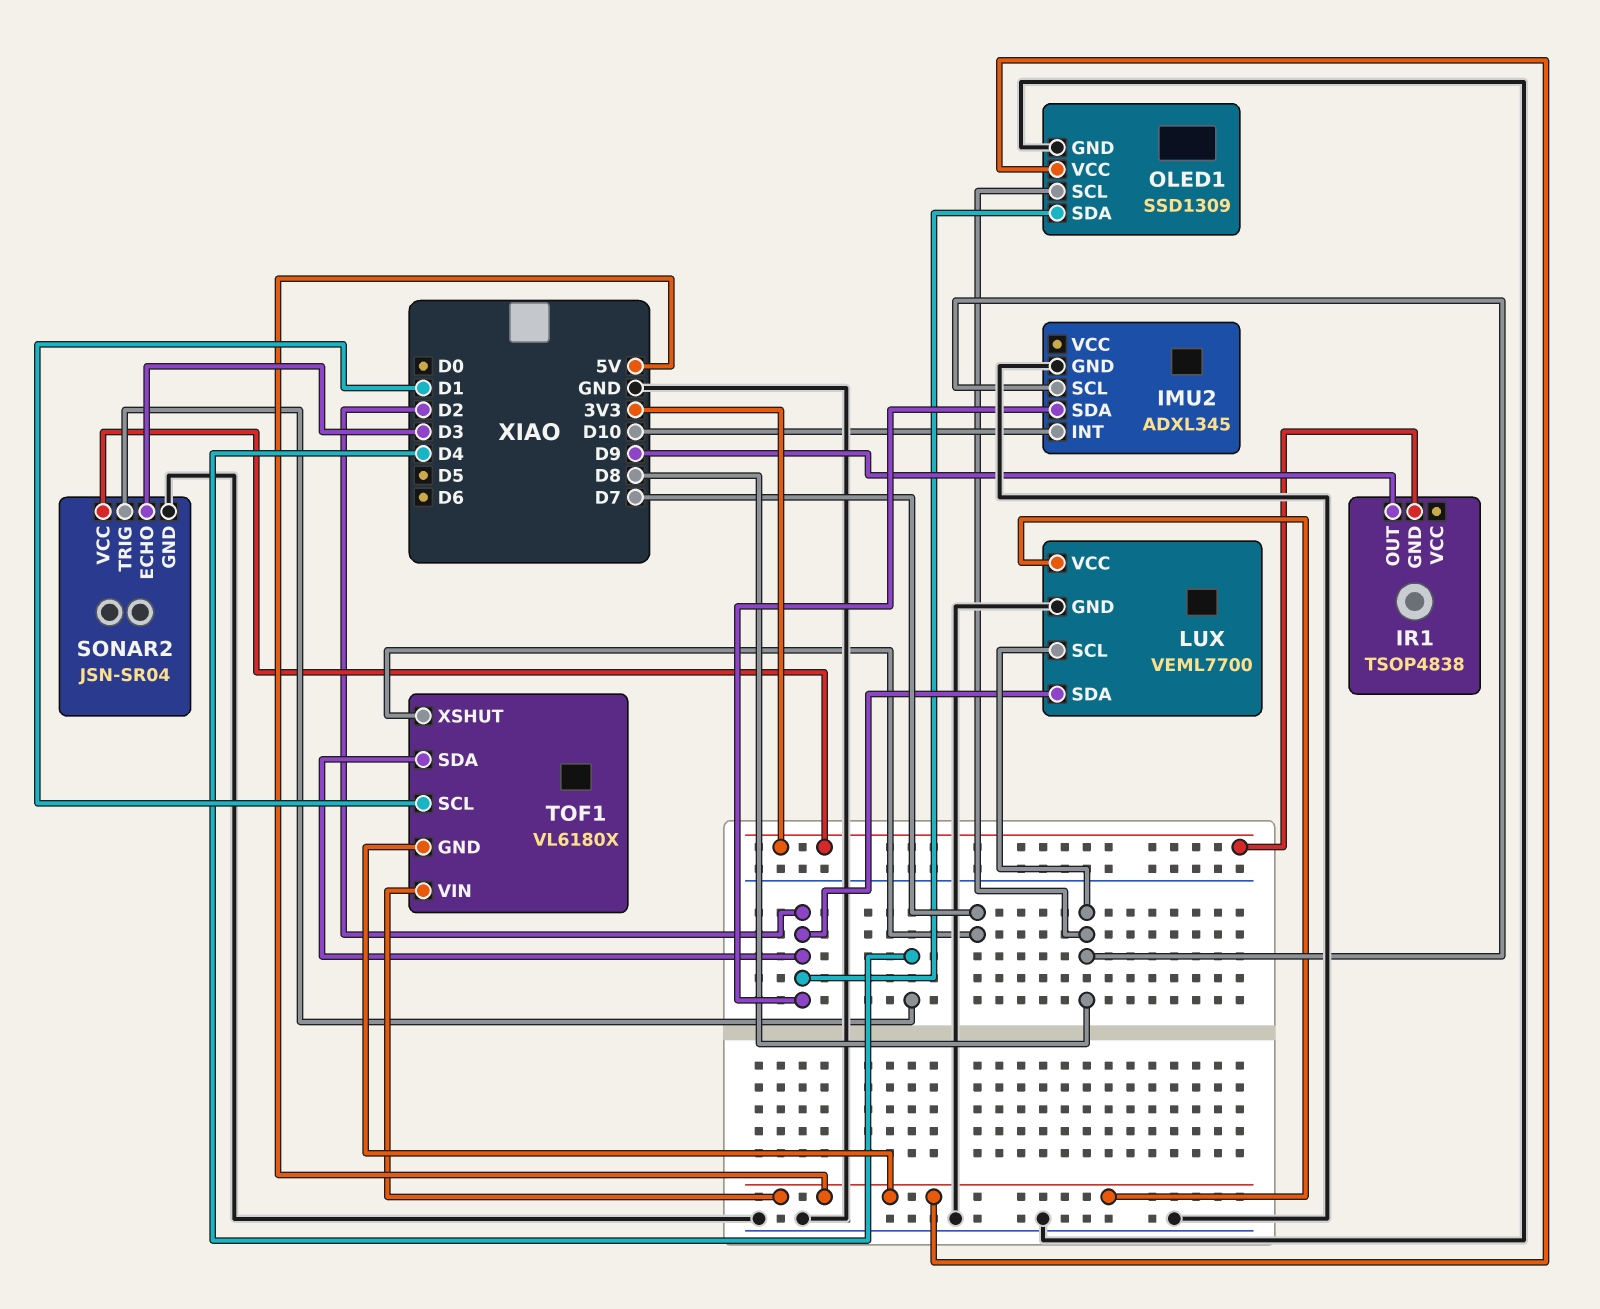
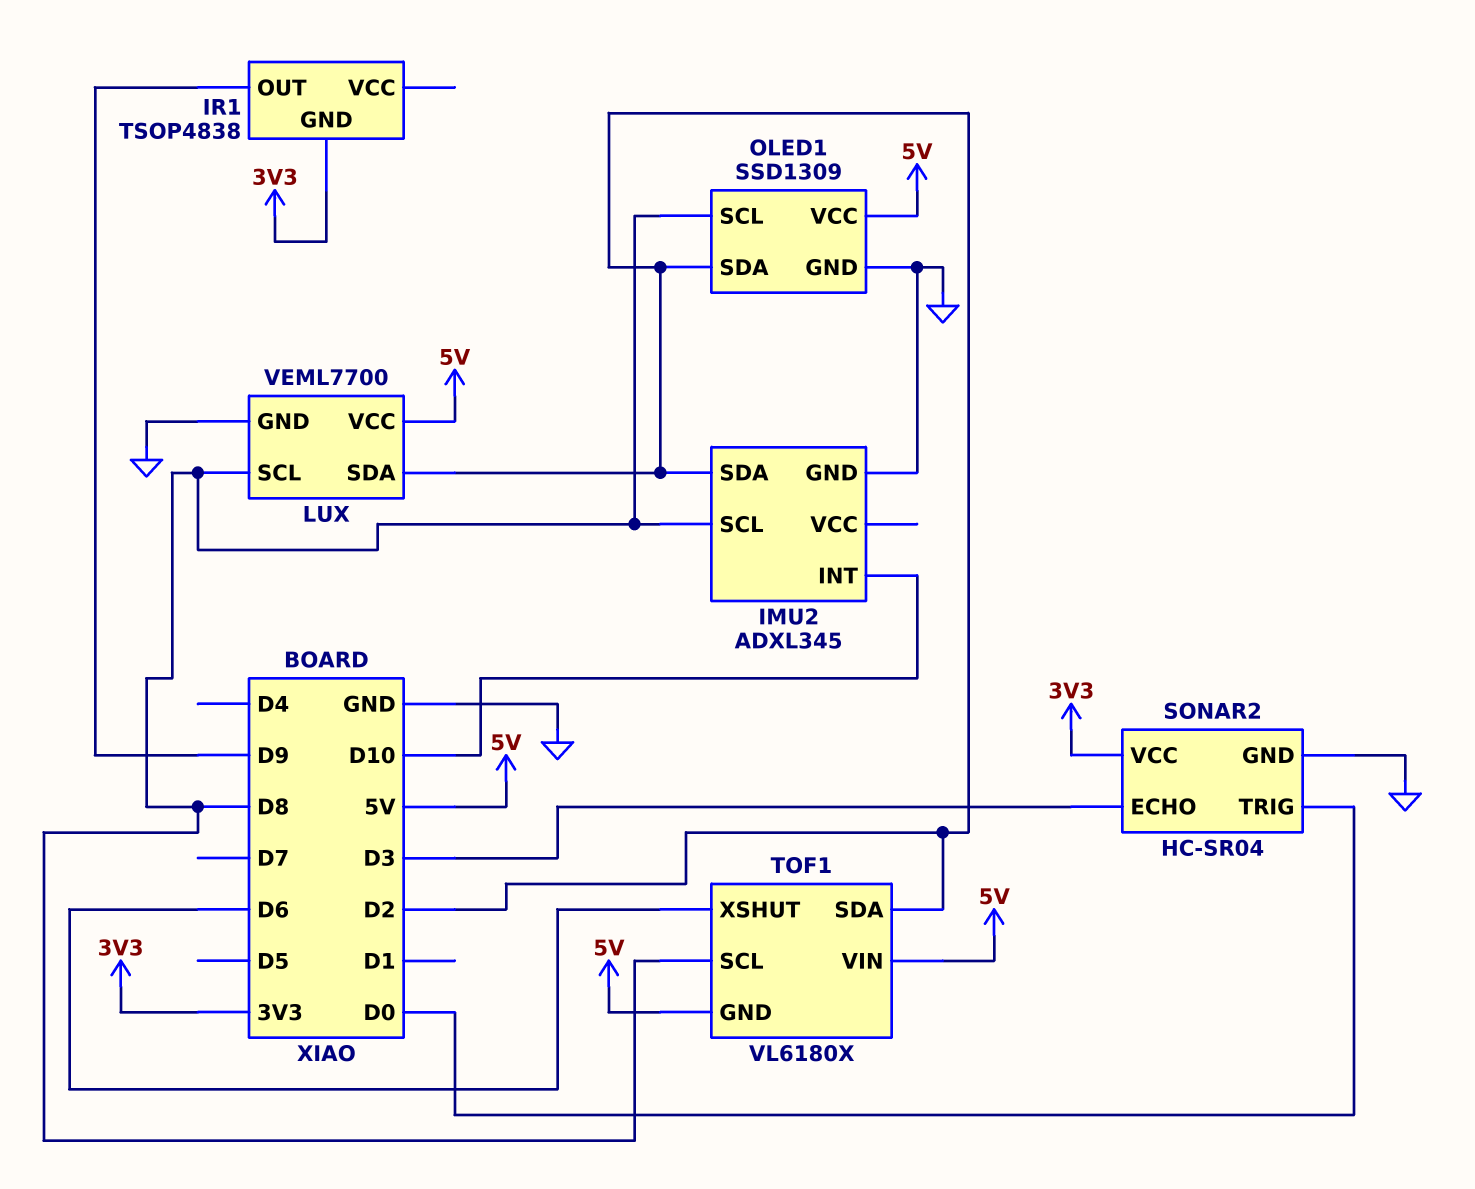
SONAR2: JSN-SR04 -> HC-SR04
SONAR2 pin TRIG: D4 -> D0
TOF1 pin SCL: D1 -> D8
TOF1 pin XSHUT: D7 -> D6

